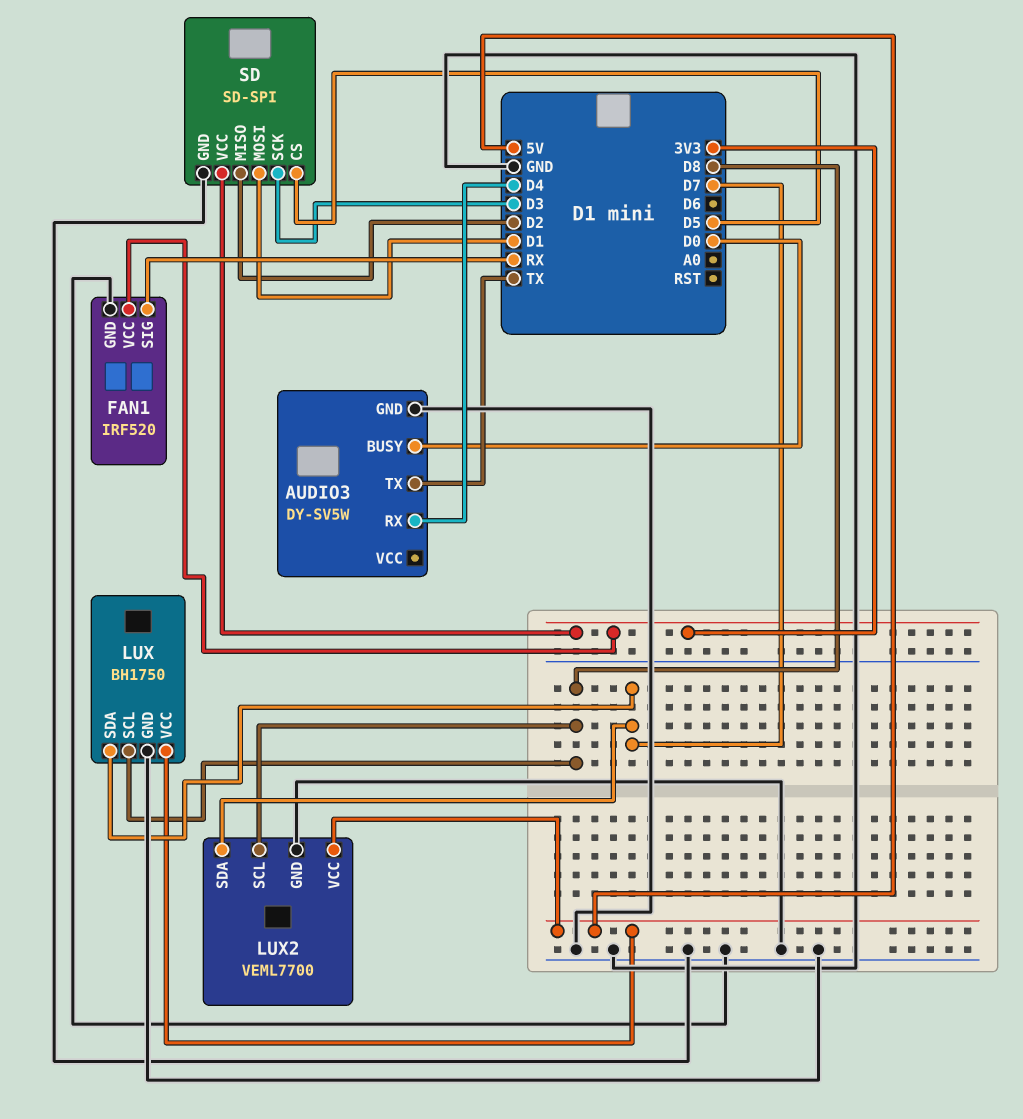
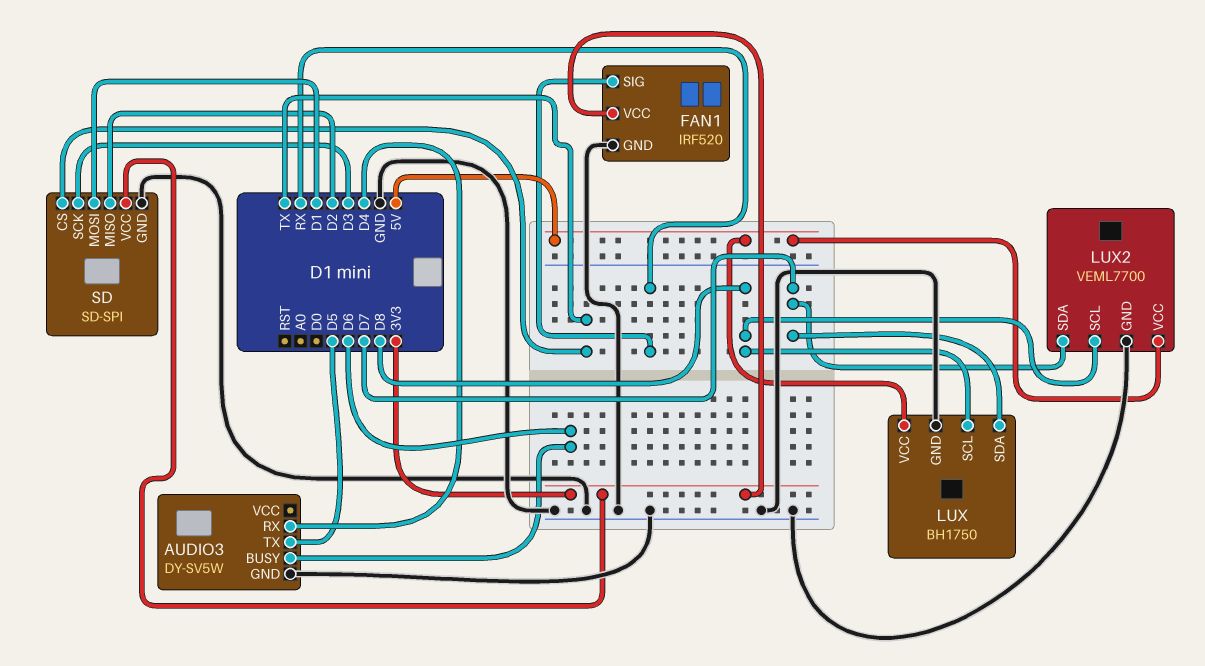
AUDIO3 pin BUSY: D0 -> D6
AUDIO3 pin TX: TX -> D5
SD pin CS: D5 -> TX

